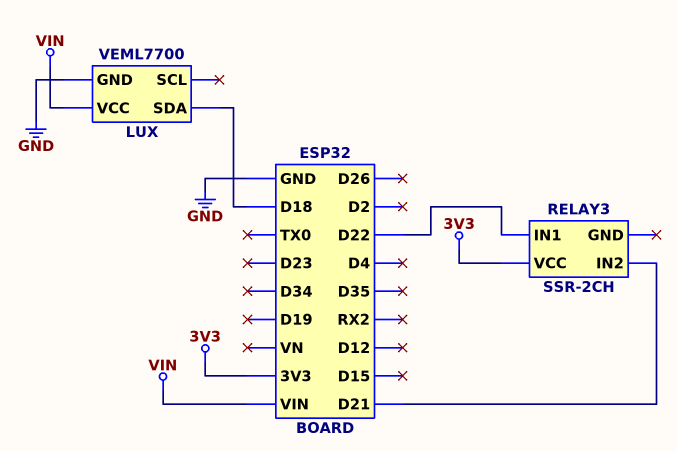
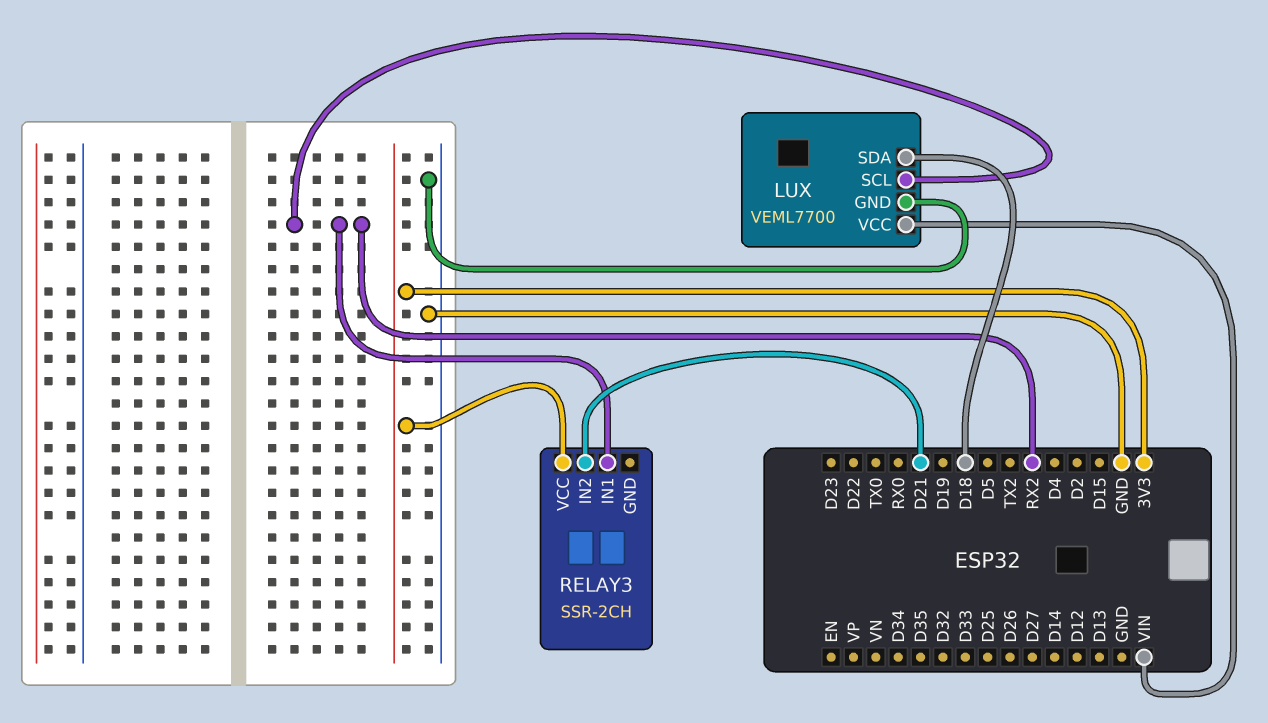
LUX pin SCL: none -> RX2
RELAY3 pin IN1: D22 -> RX2

